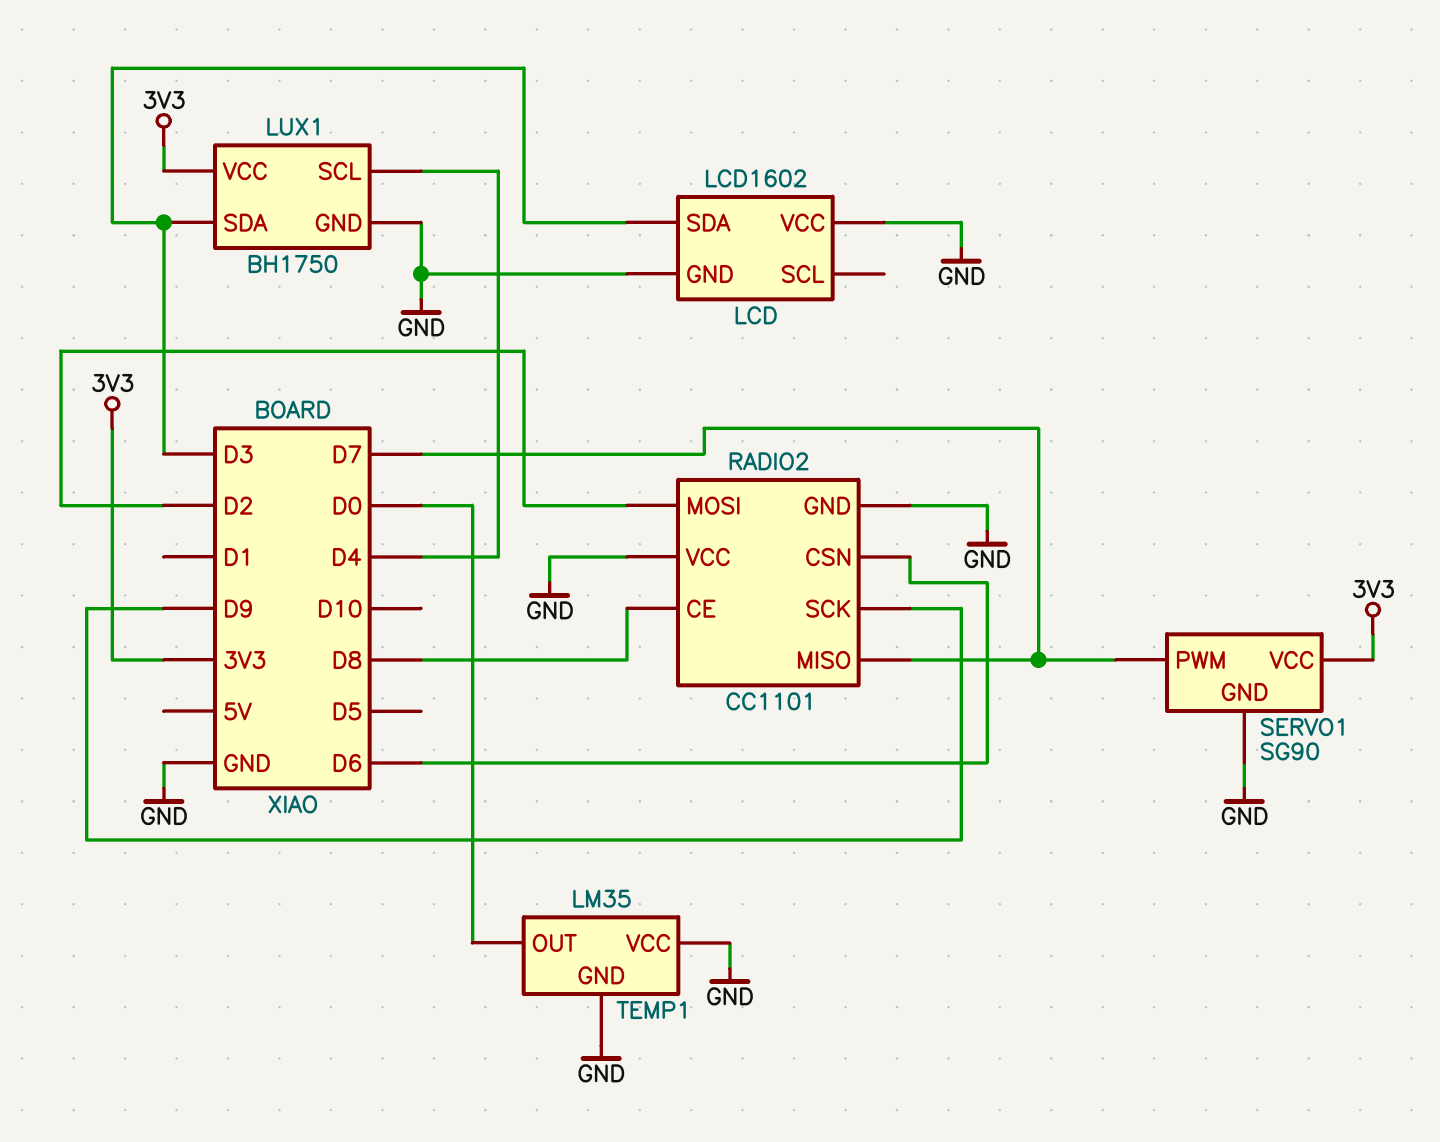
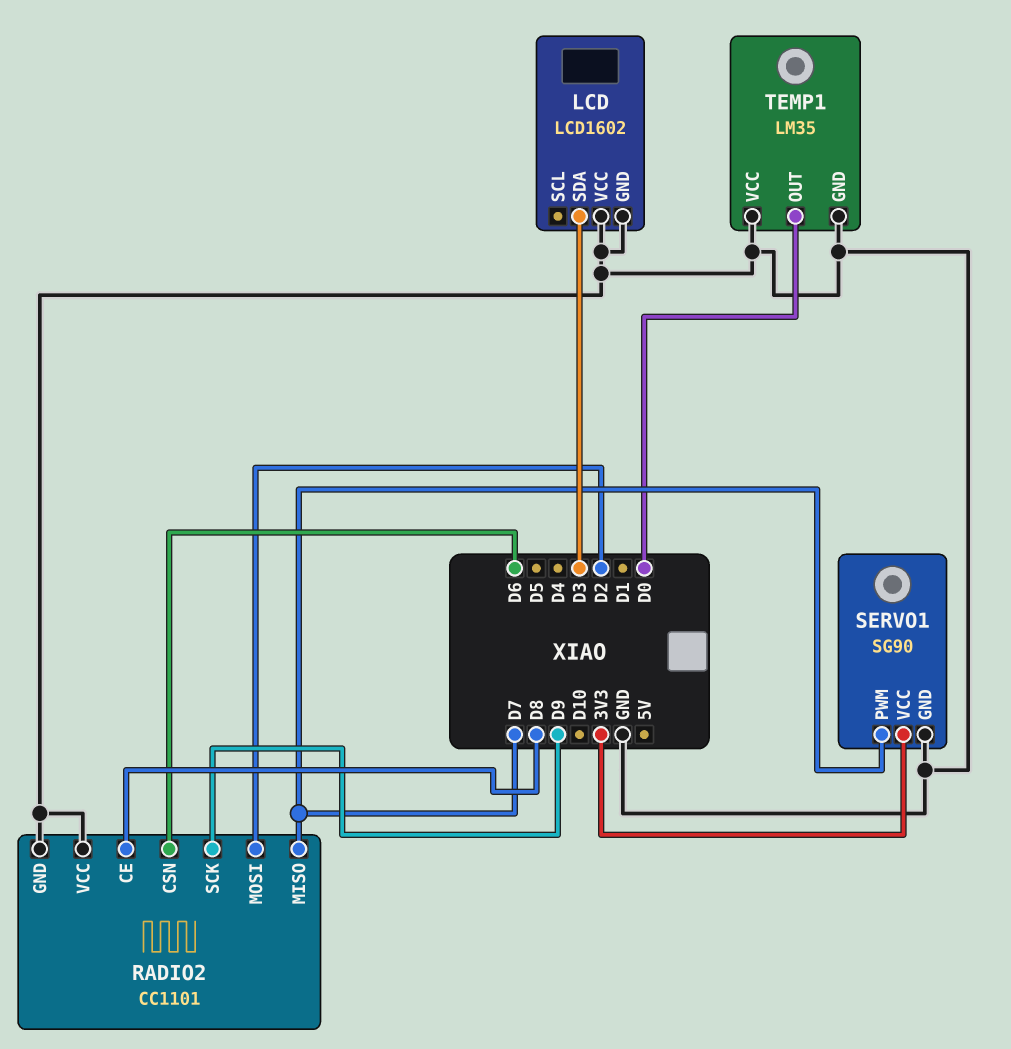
LUX1: BH1750 -> none
LUX1 pin GND: GND -> none
LUX1 pin SCL: D4 -> none
LUX1 pin SDA: D3 -> none
LUX1 pin VCC: 3V3 -> none

